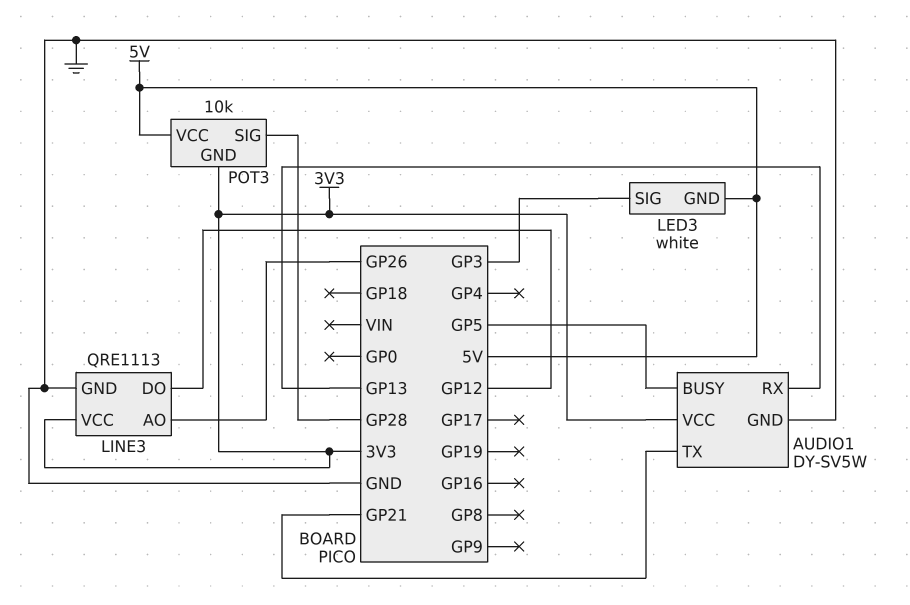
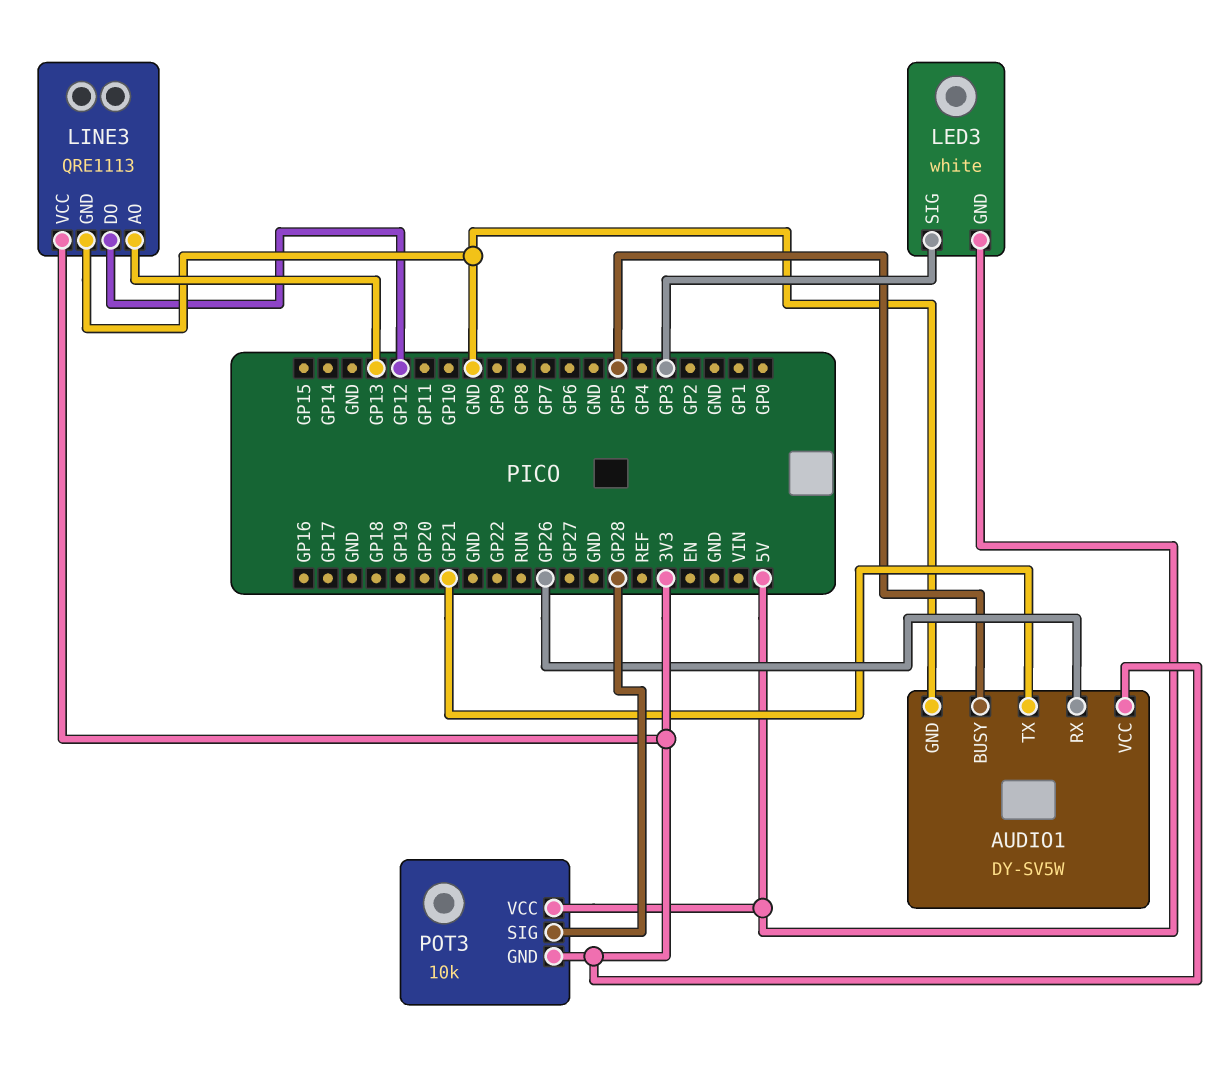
AUDIO1 pin RX: GP13 -> GP26
LINE3 pin AO: GP26 -> GP13

